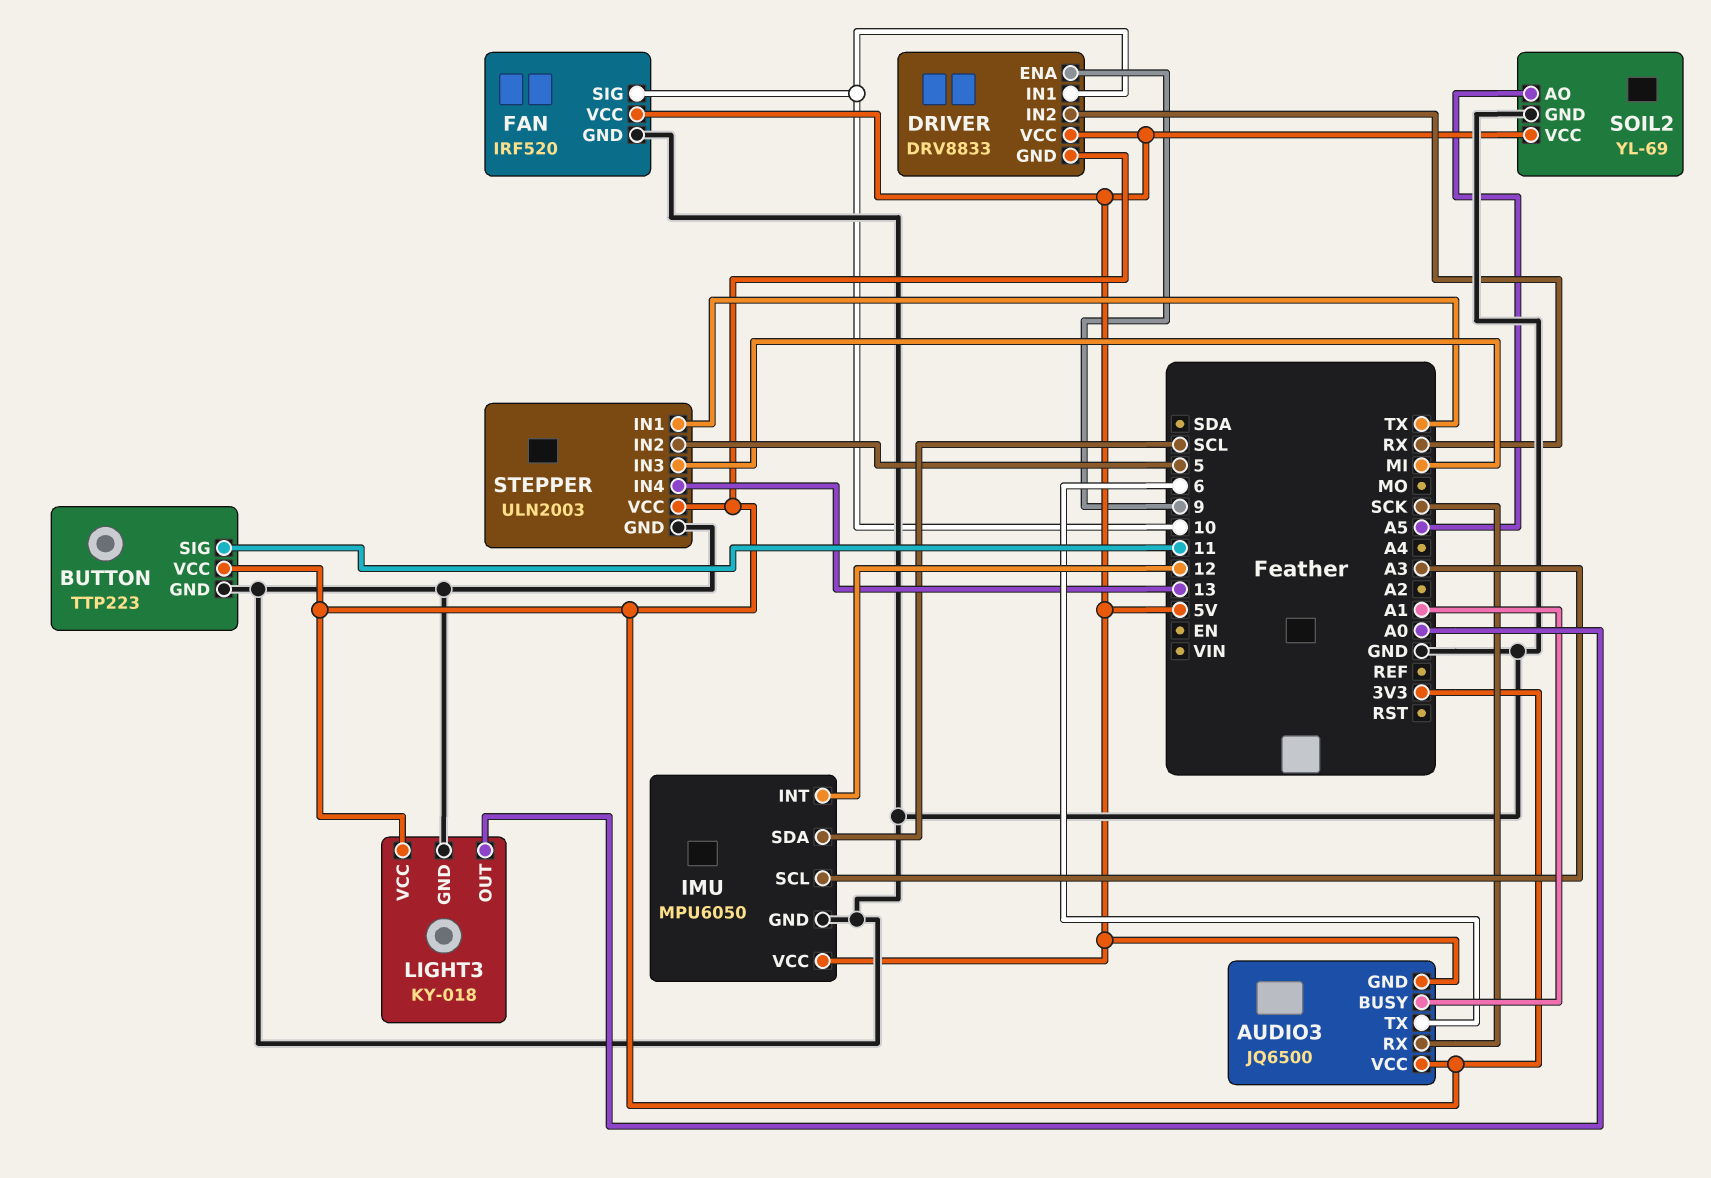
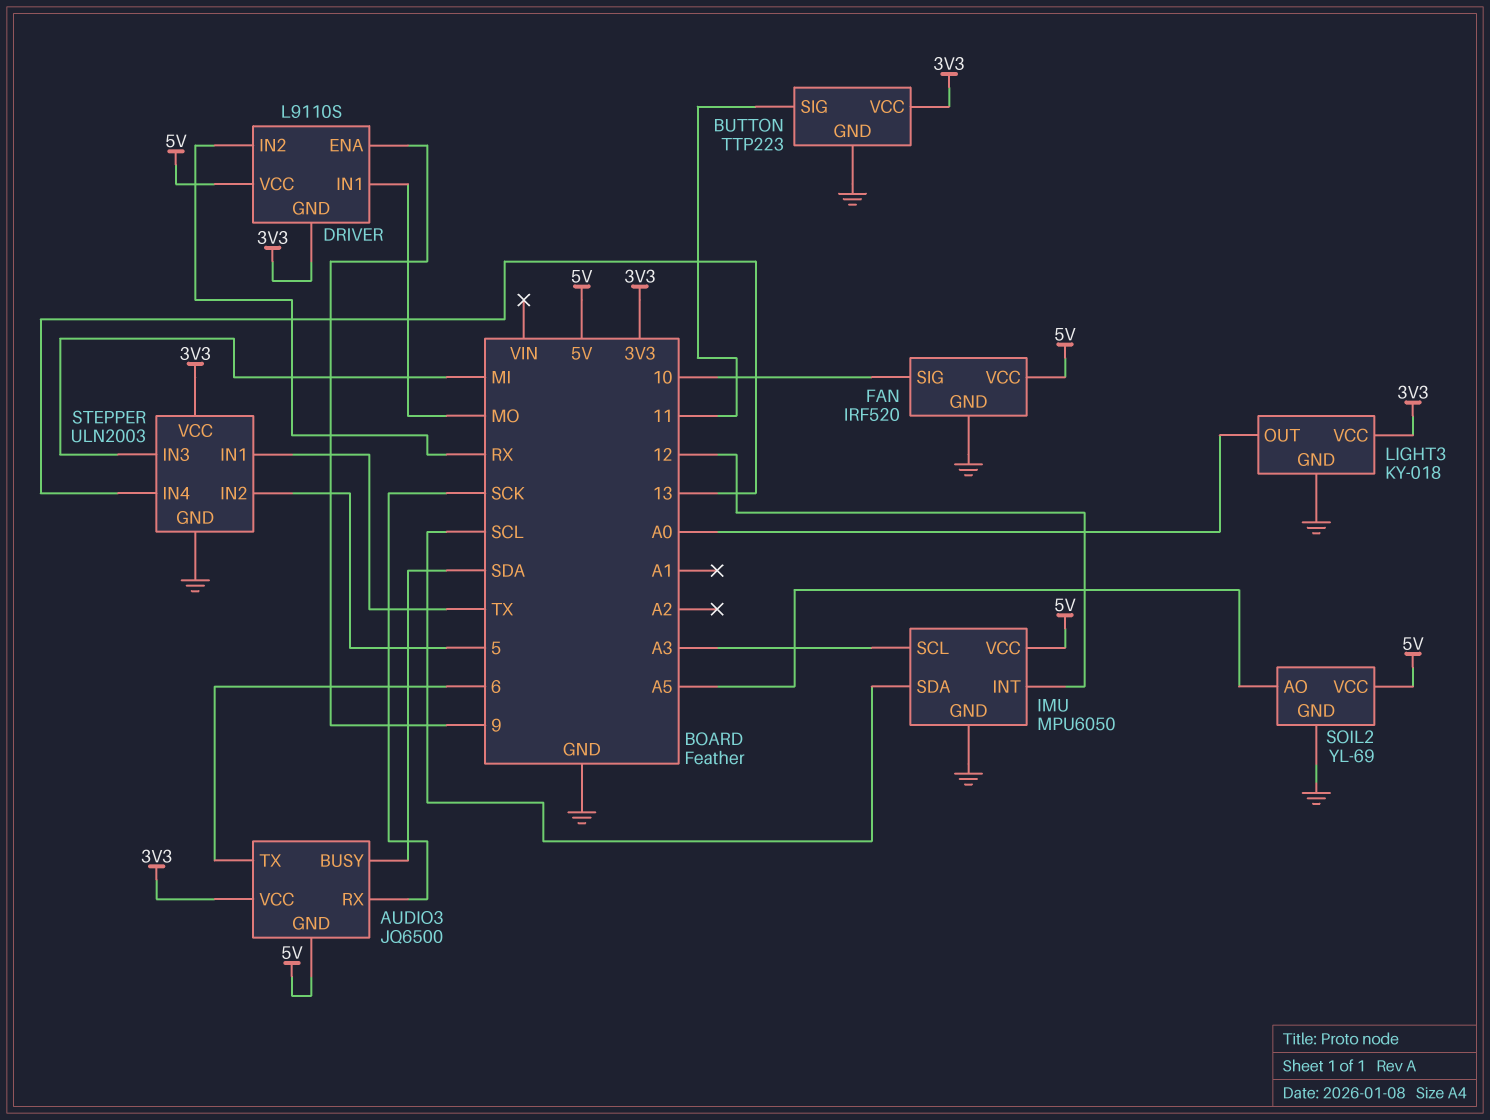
AUDIO3 pin BUSY: A1 -> SDA
DRIVER: DRV8833 -> L9110S
DRIVER pin IN1: 10 -> MO

